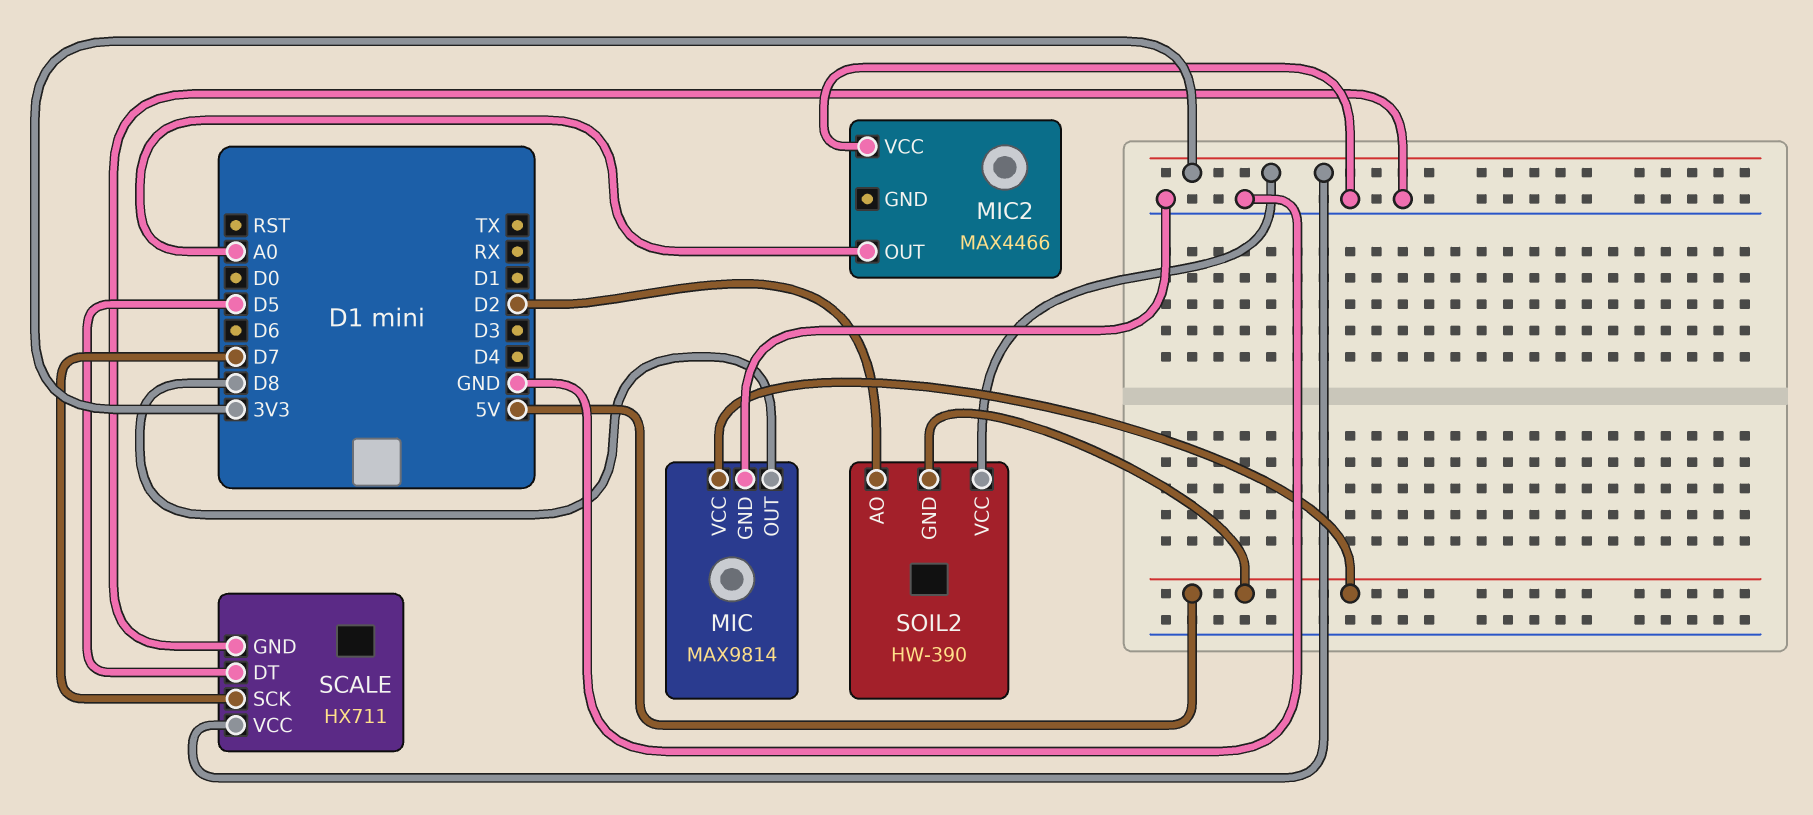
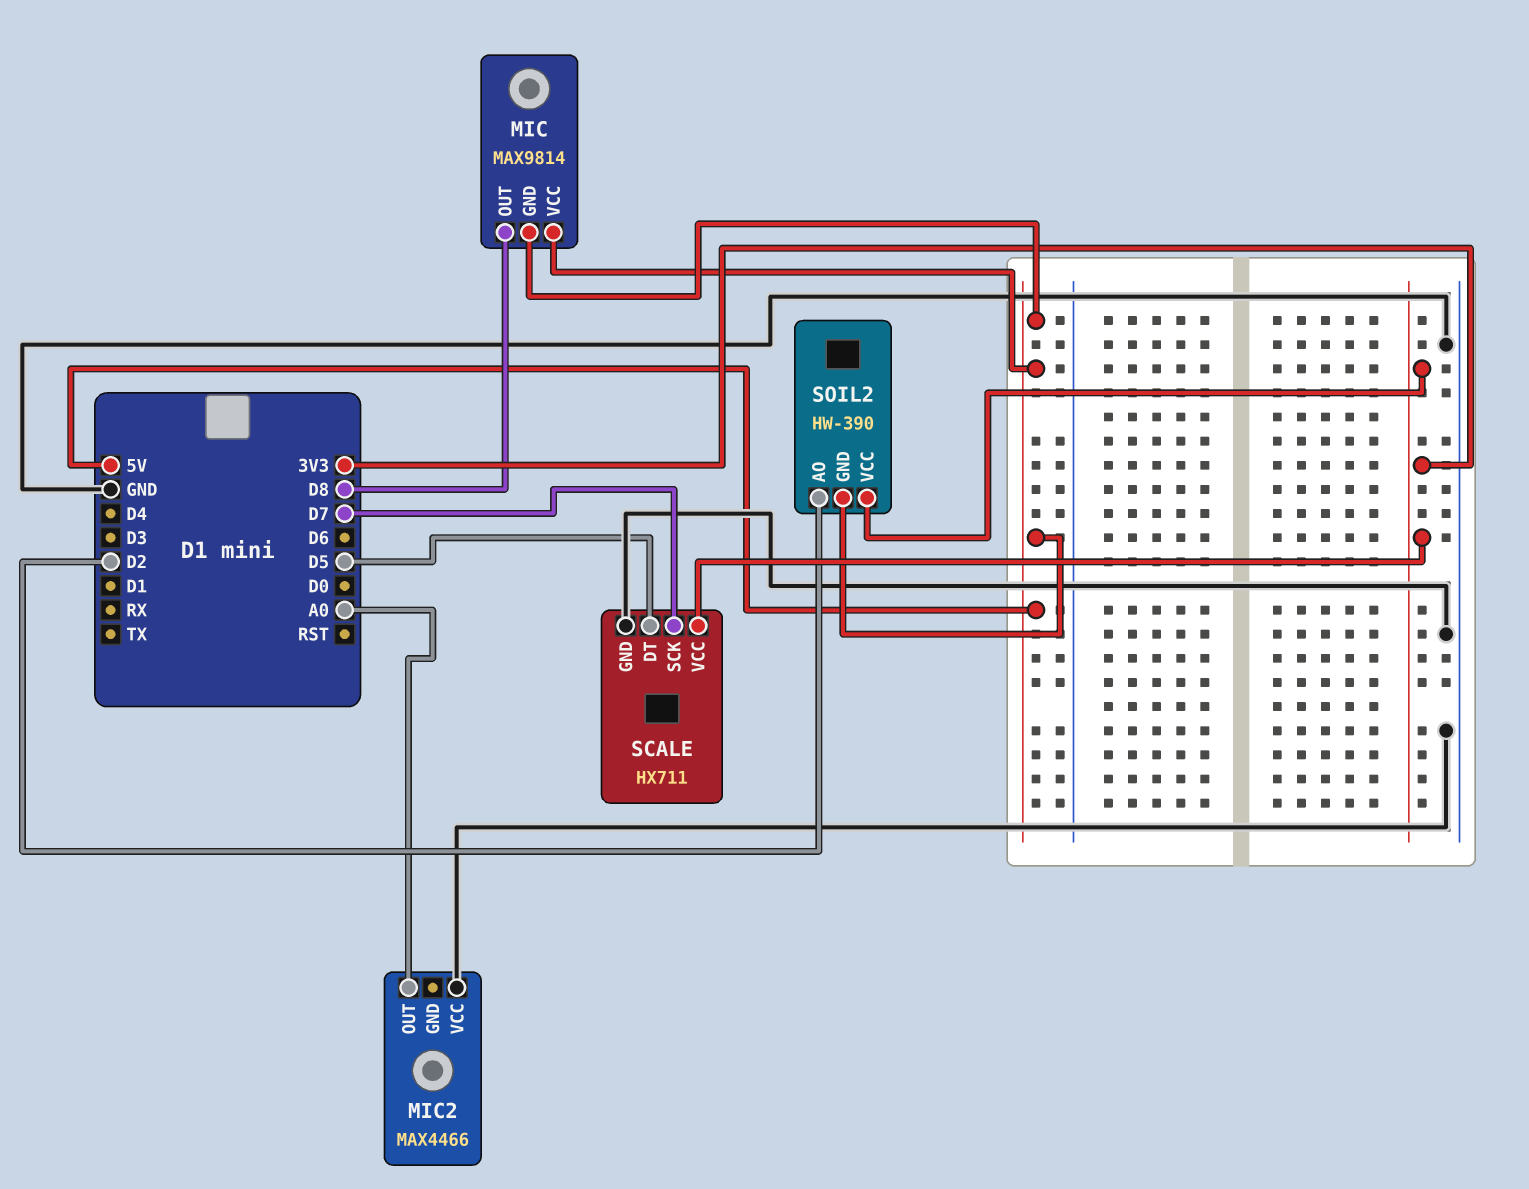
MIC pin GND: GND -> 5V

